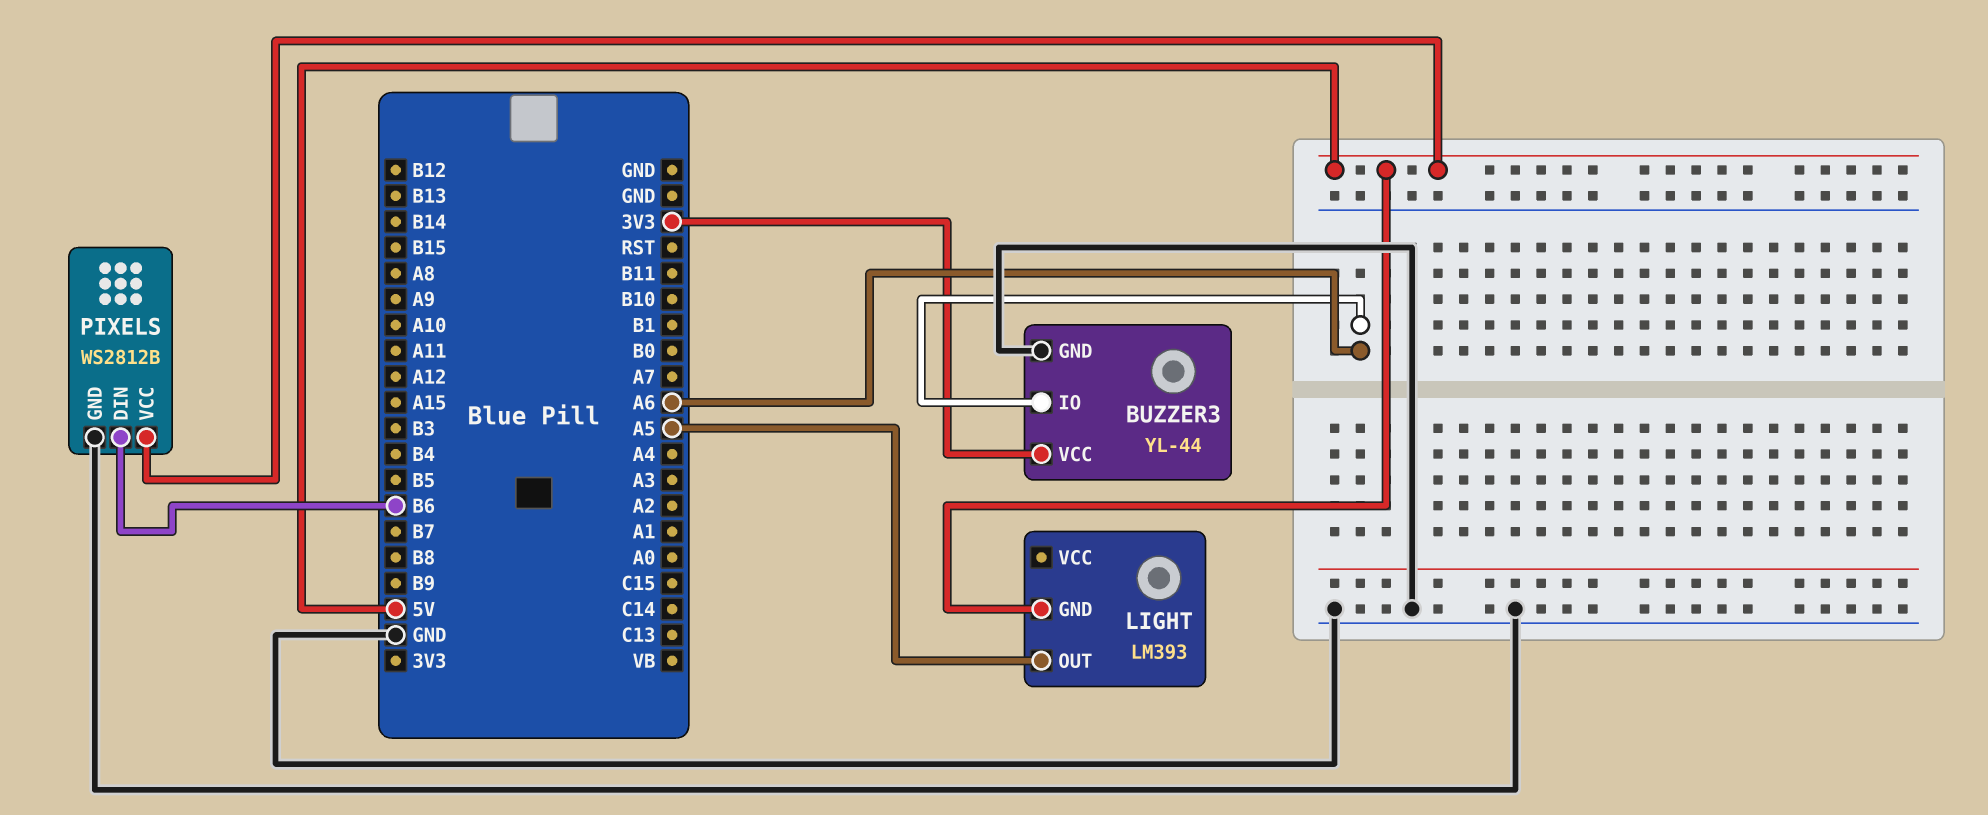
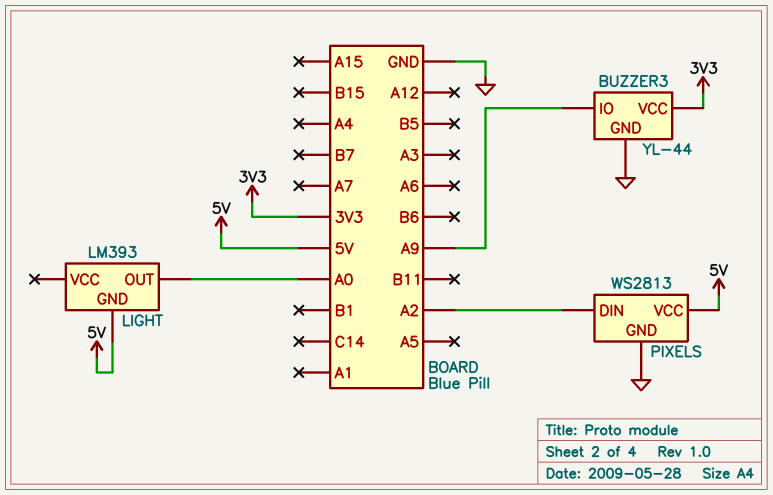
BUZZER3 pin IO: A6 -> A9
LIGHT pin OUT: A5 -> A0
PIXELS: WS2812B -> WS2813
PIXELS pin DIN: B6 -> A2

